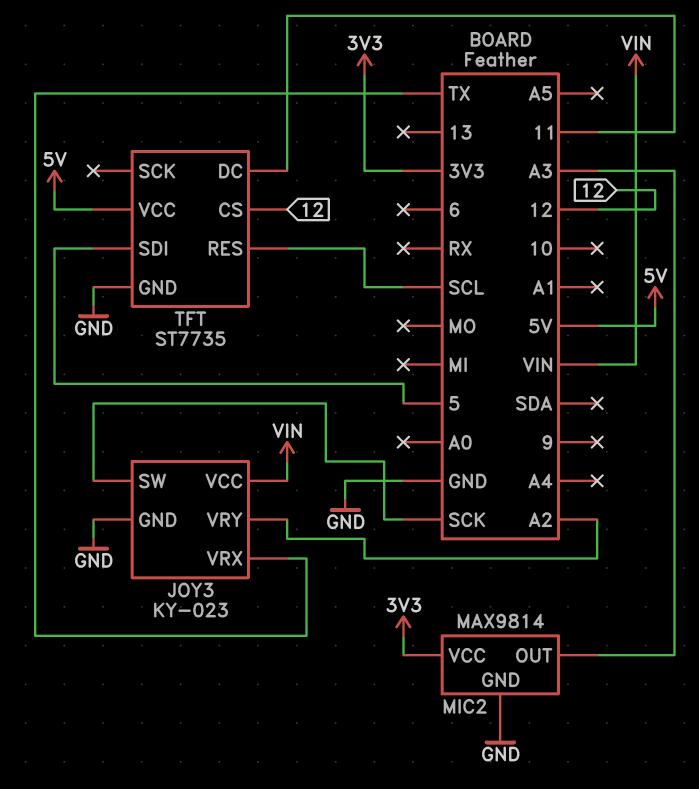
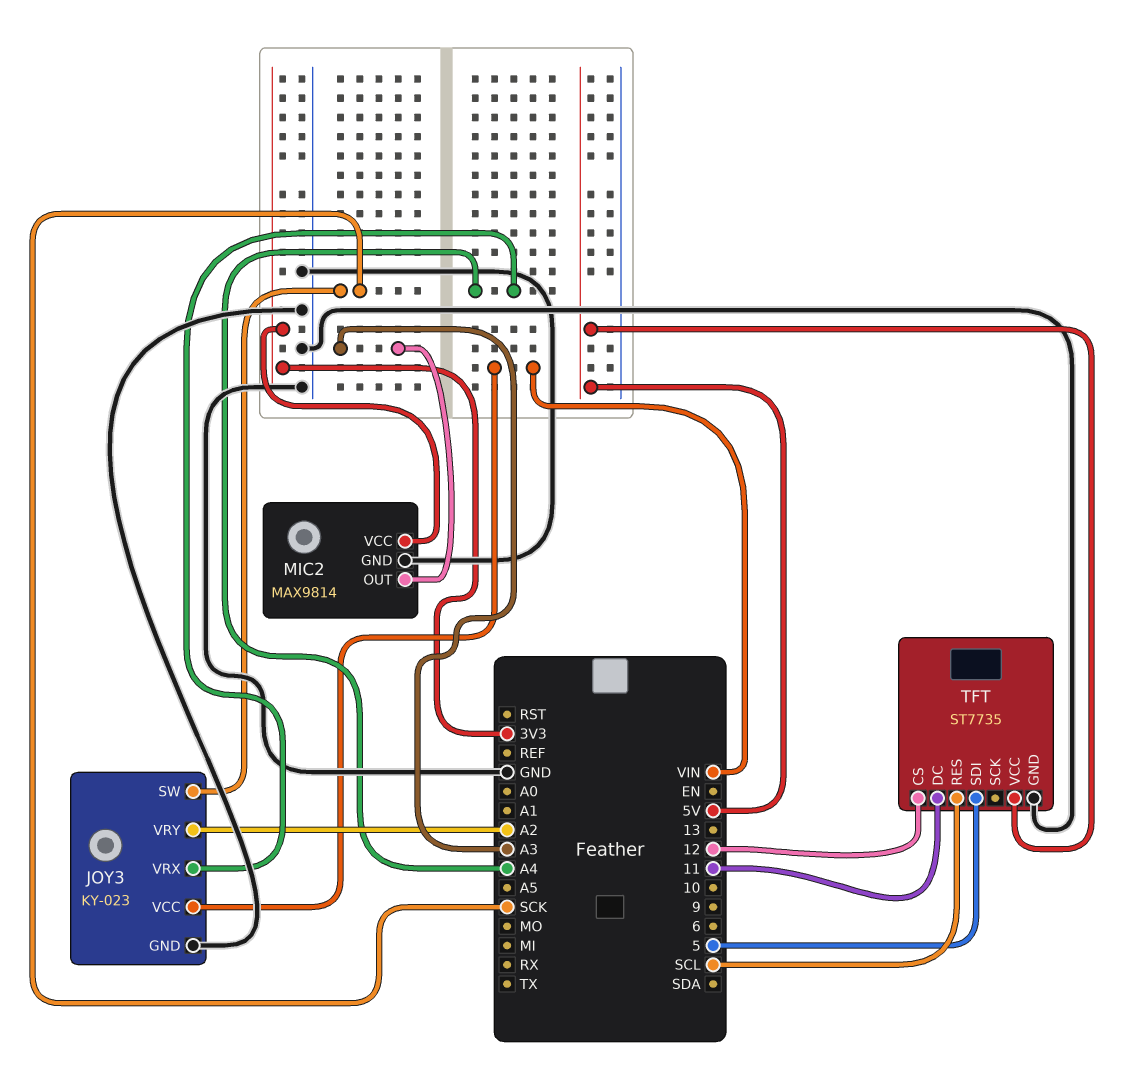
JOY3 pin VRX: TX -> A4

